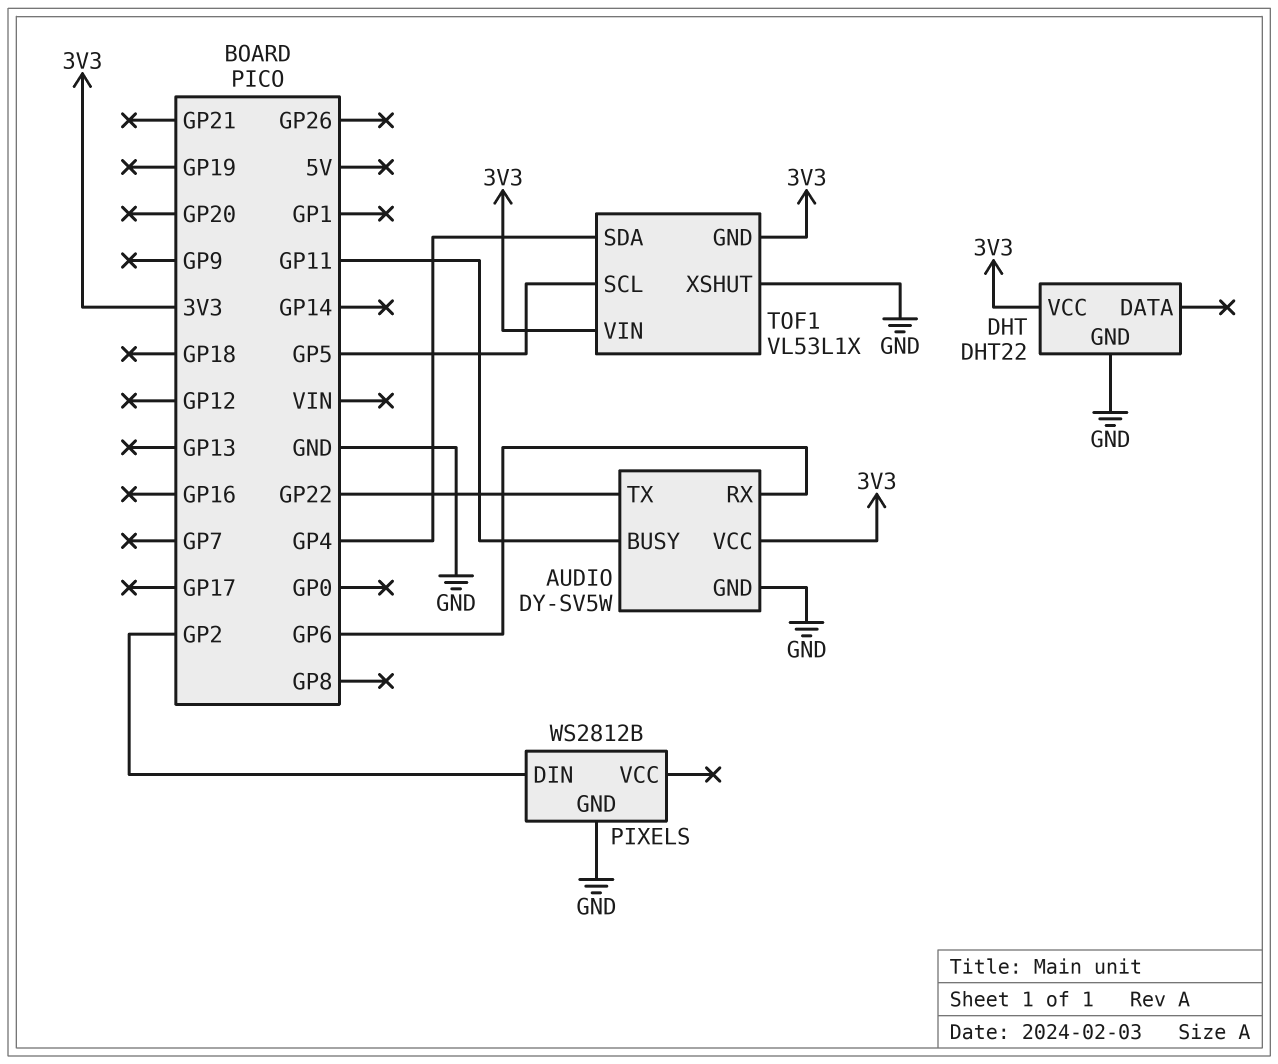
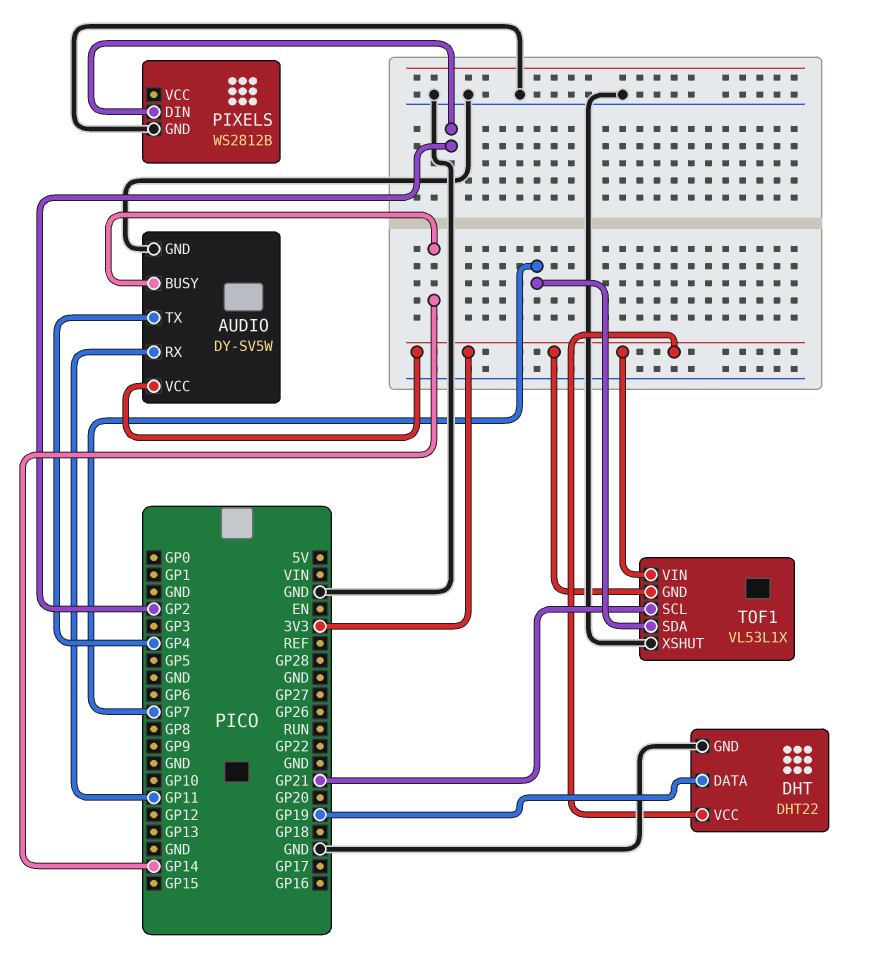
AUDIO pin BUSY: GP11 -> GP14
AUDIO pin RX: GP6 -> GP11
AUDIO pin TX: GP22 -> GP4
DHT pin DATA: none -> GP19
TOF1 pin SCL: GP5 -> GP21
TOF1 pin SDA: GP4 -> GP7

